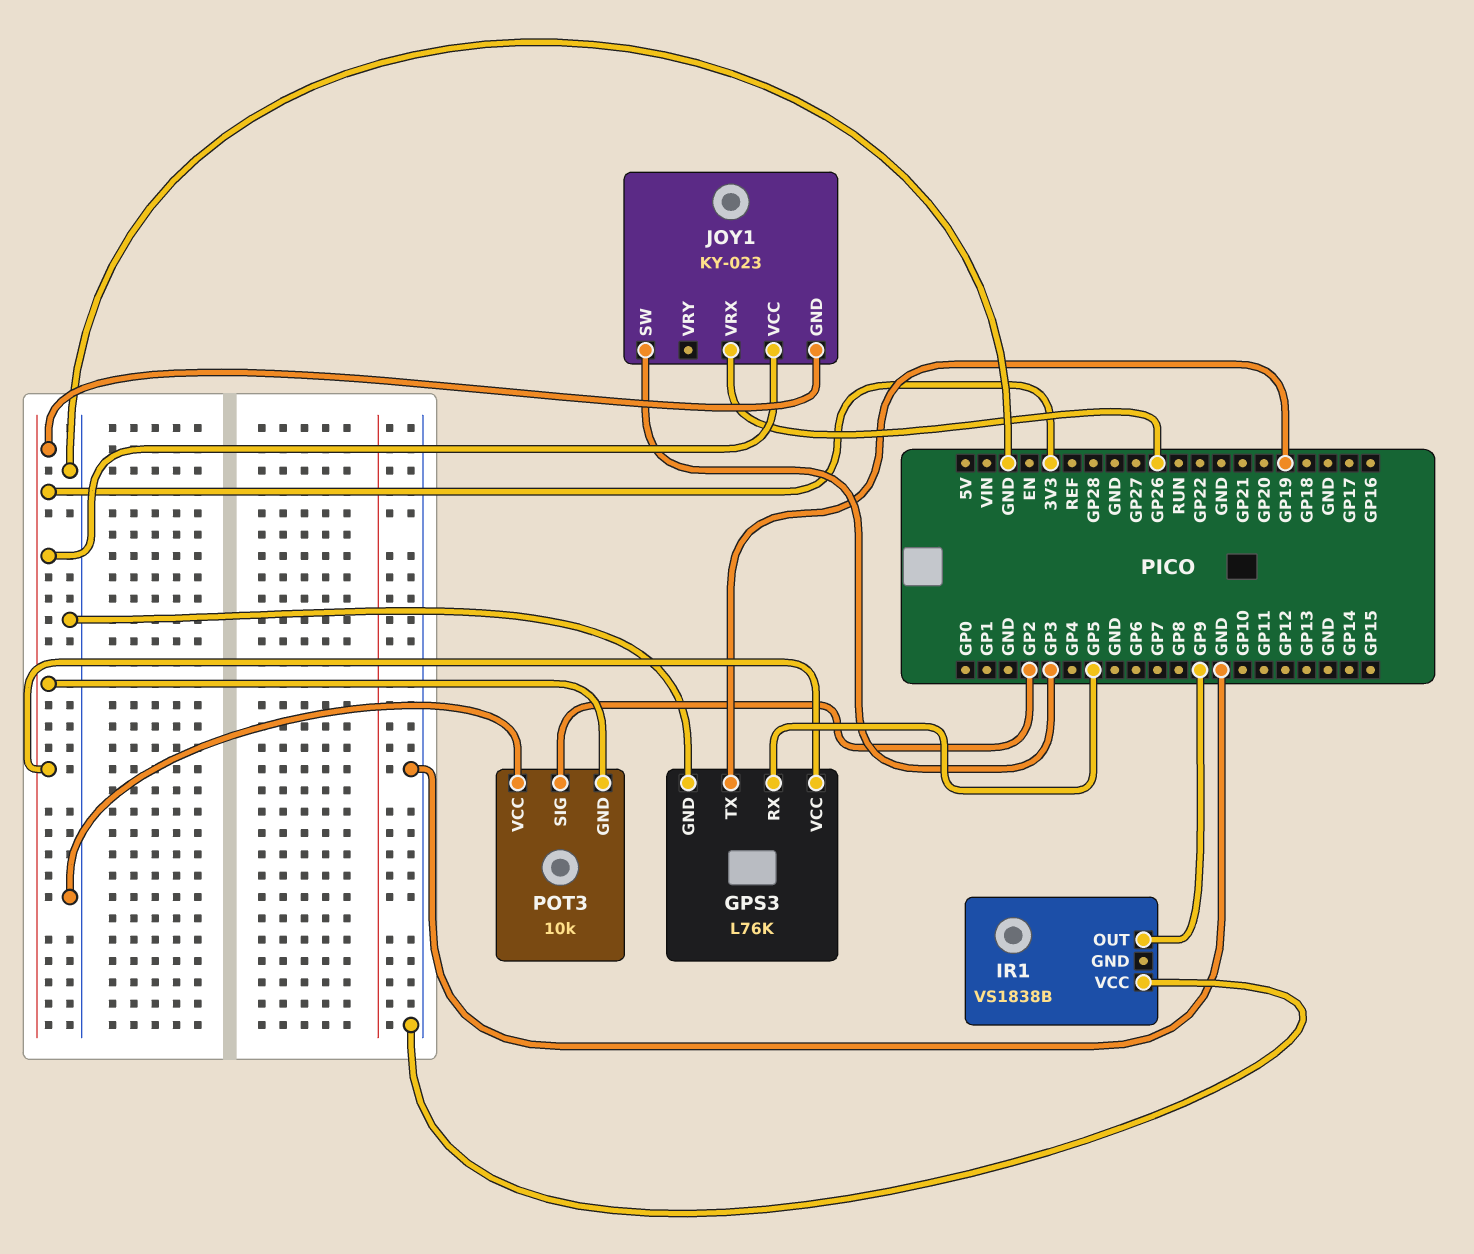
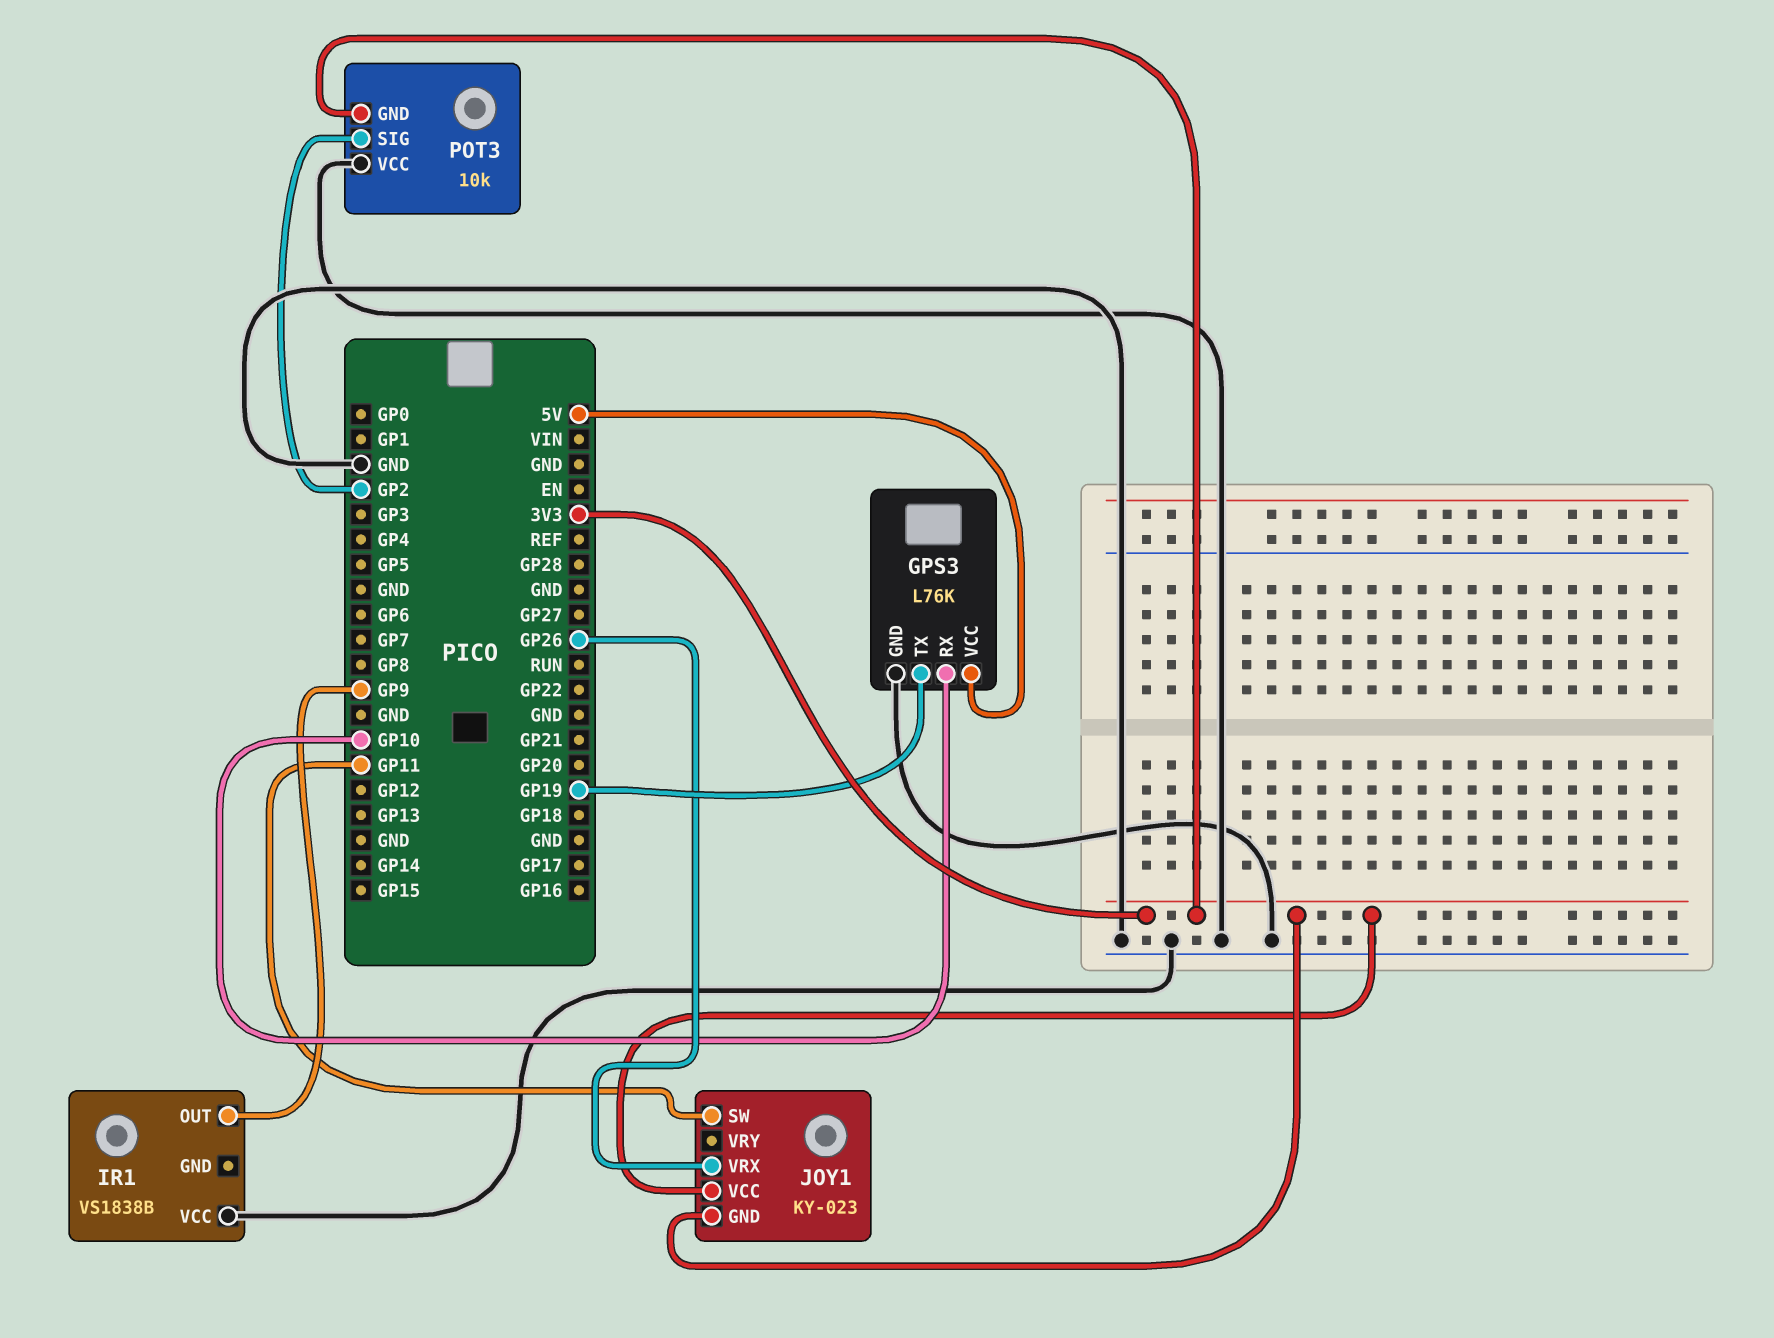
GPS3 pin RX: GP5 -> GP10
GPS3 pin VCC: 3V3 -> 5V
JOY1 pin SW: GP3 -> GP11

